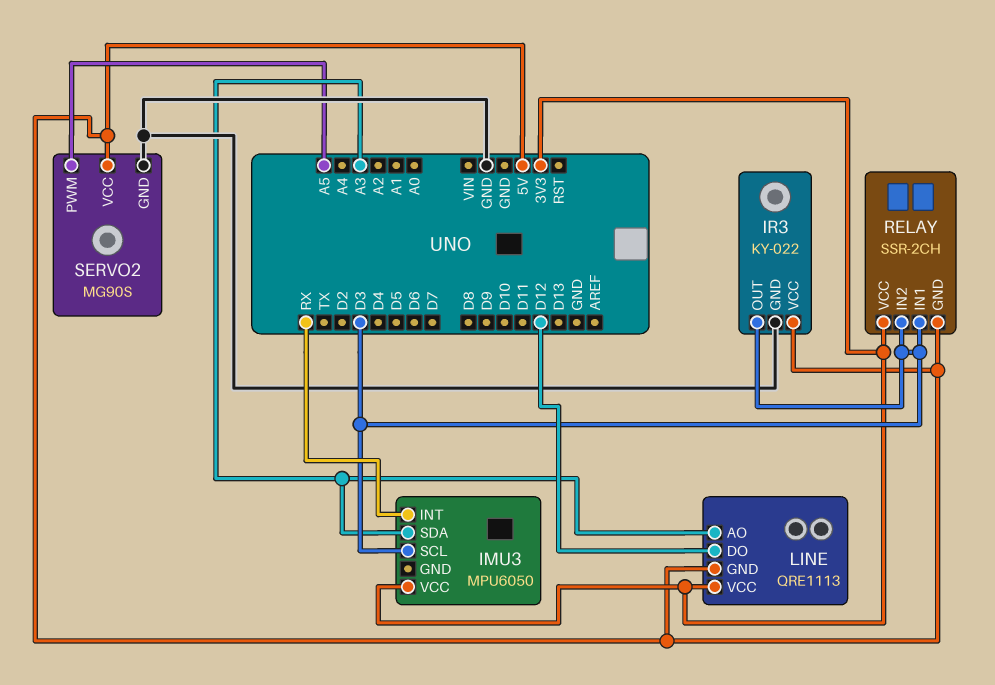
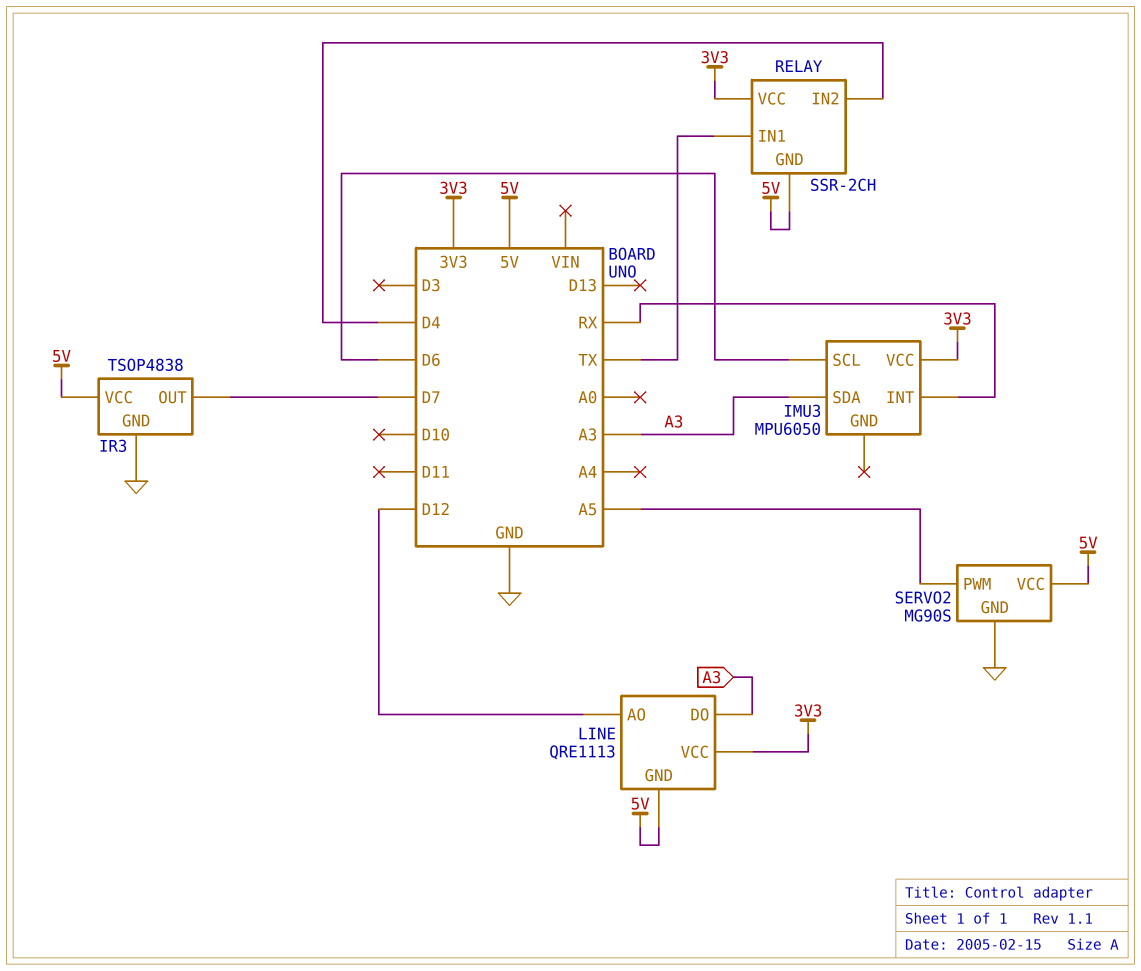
IMU3 pin SCL: D3 -> D6
IR3: KY-022 -> TSOP4838
IR3 pin OUT: D3 -> D7
LINE pin AO: A3 -> D12
LINE pin DO: D12 -> A3
RELAY pin IN1: D3 -> TX
RELAY pin IN2: D3 -> D4

